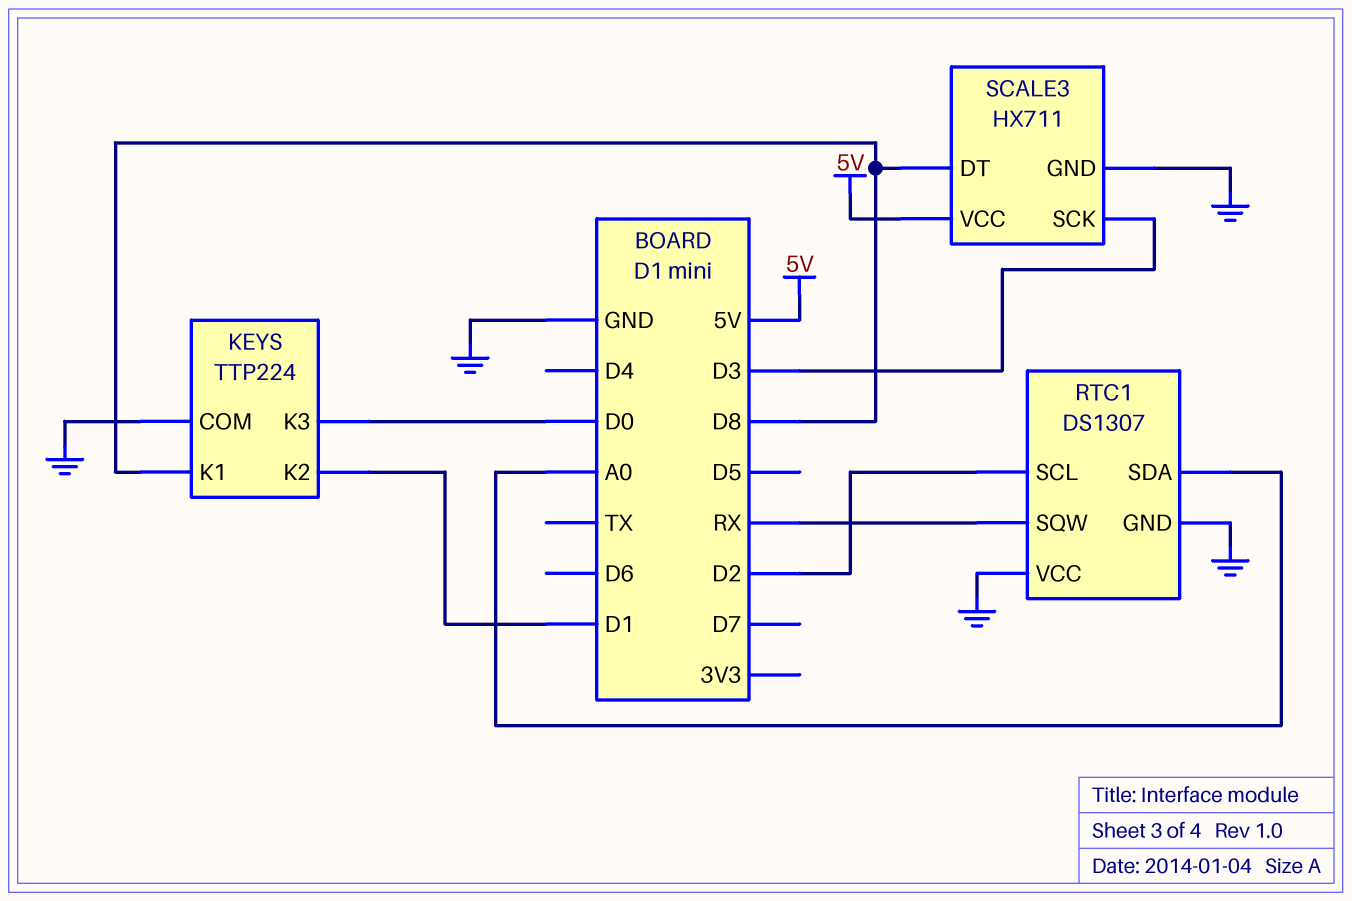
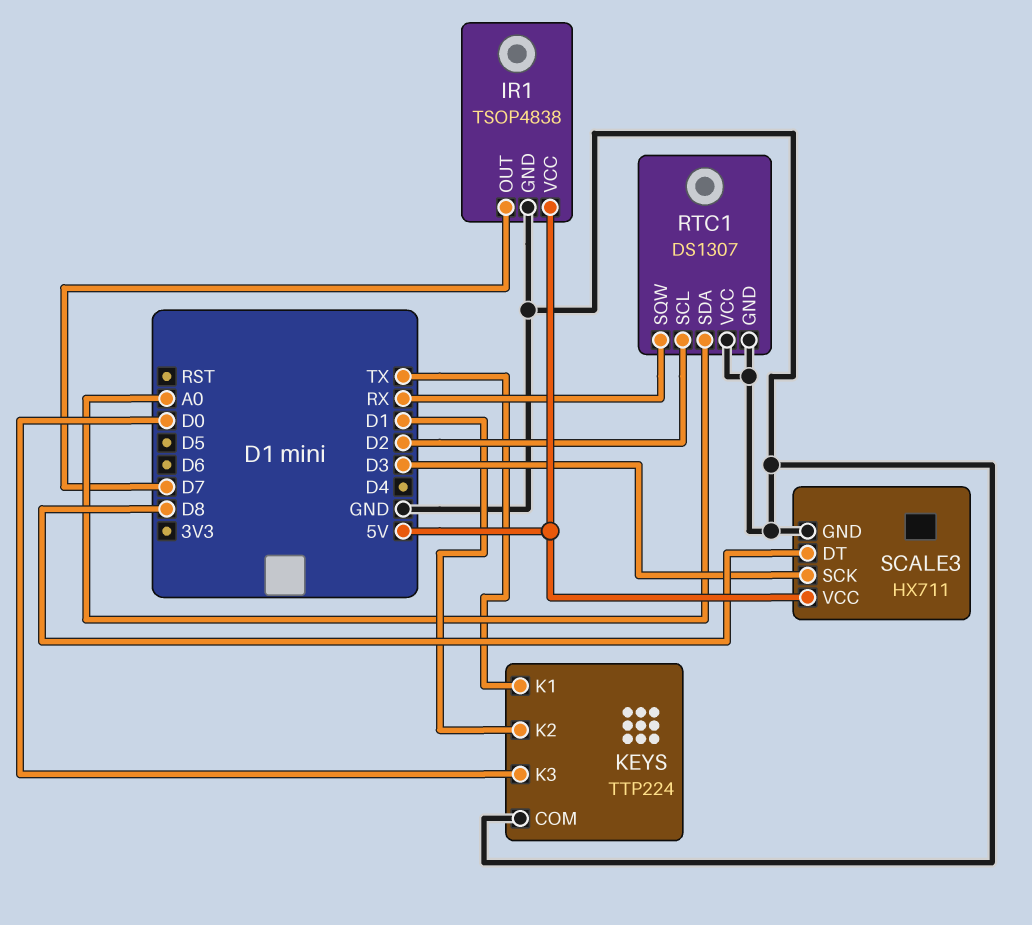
IR1: none -> TSOP4838
IR1 pin GND: none -> GND
IR1 pin OUT: none -> D7
IR1 pin VCC: none -> 5V
KEYS pin K1: D8 -> TX

